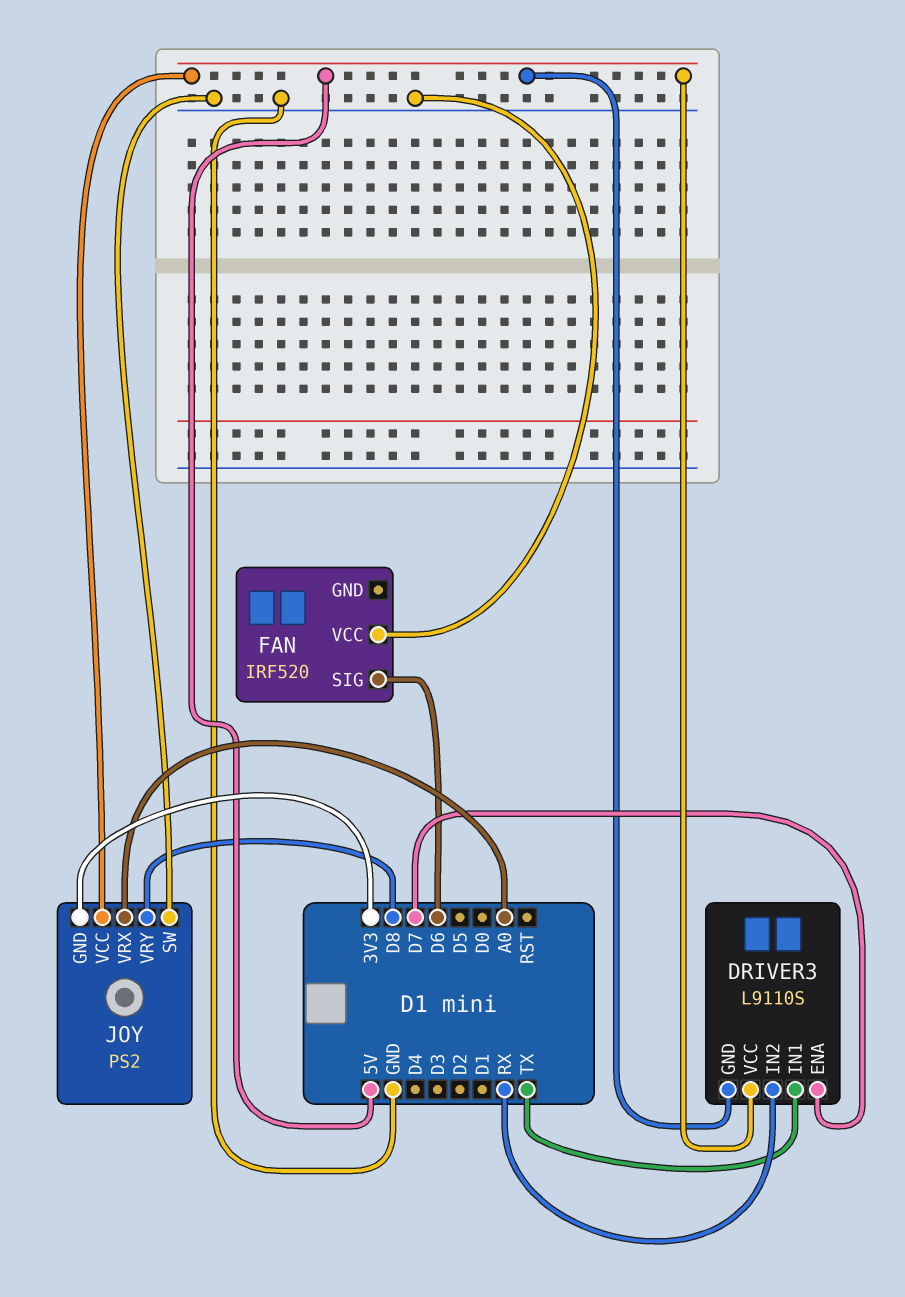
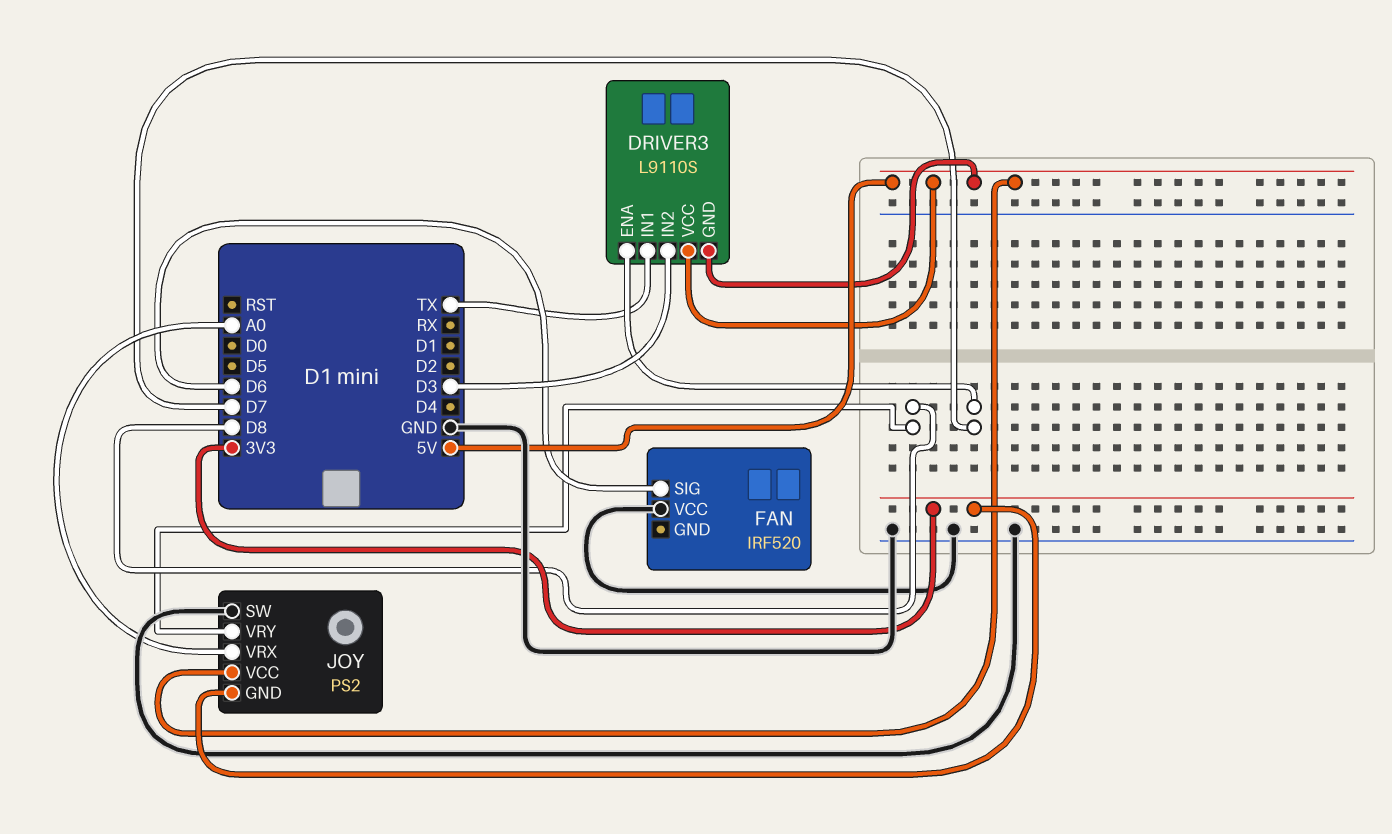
DRIVER3 pin IN2: RX -> D3

